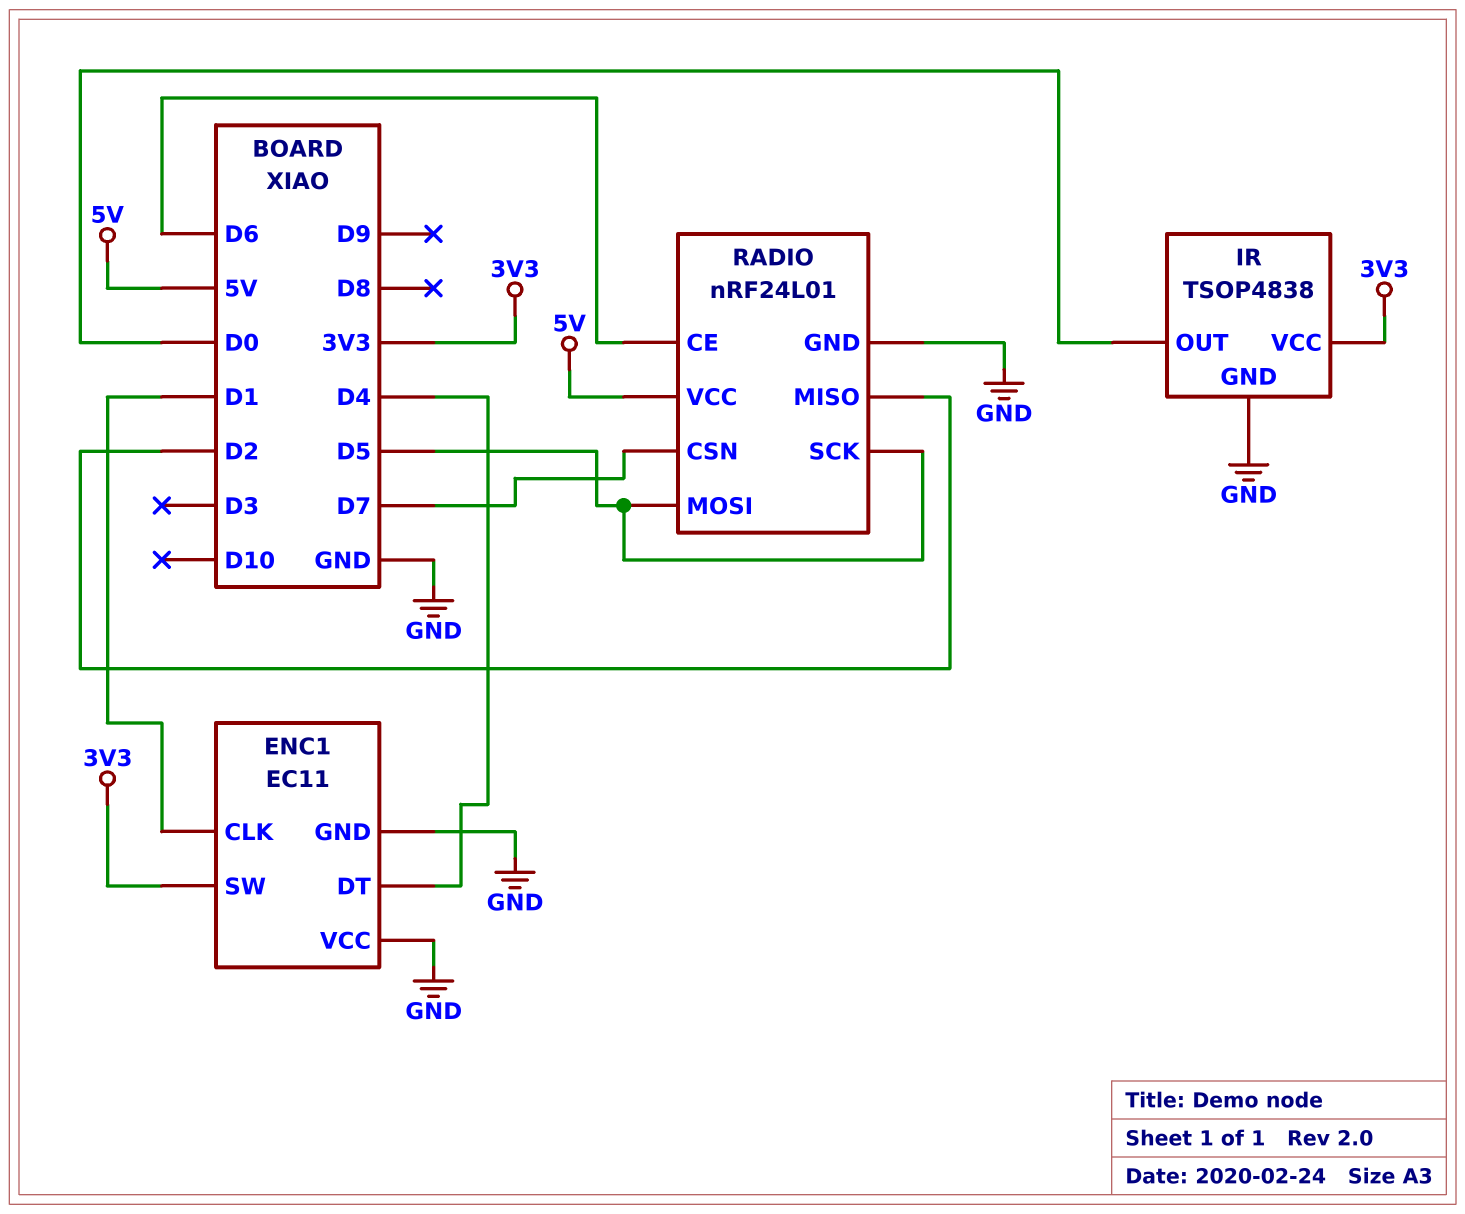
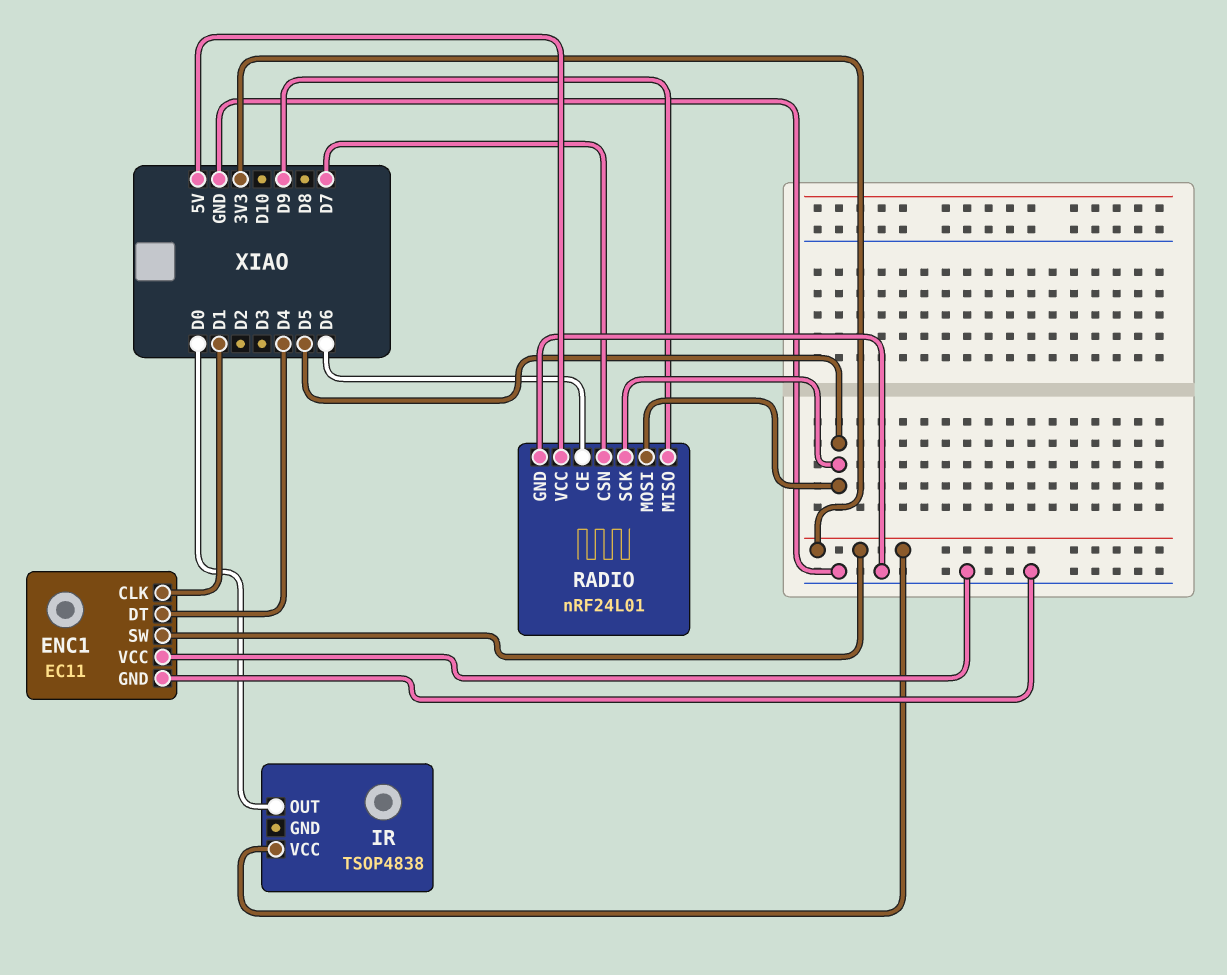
IR pin GND: GND -> none
RADIO pin MISO: D2 -> D9

